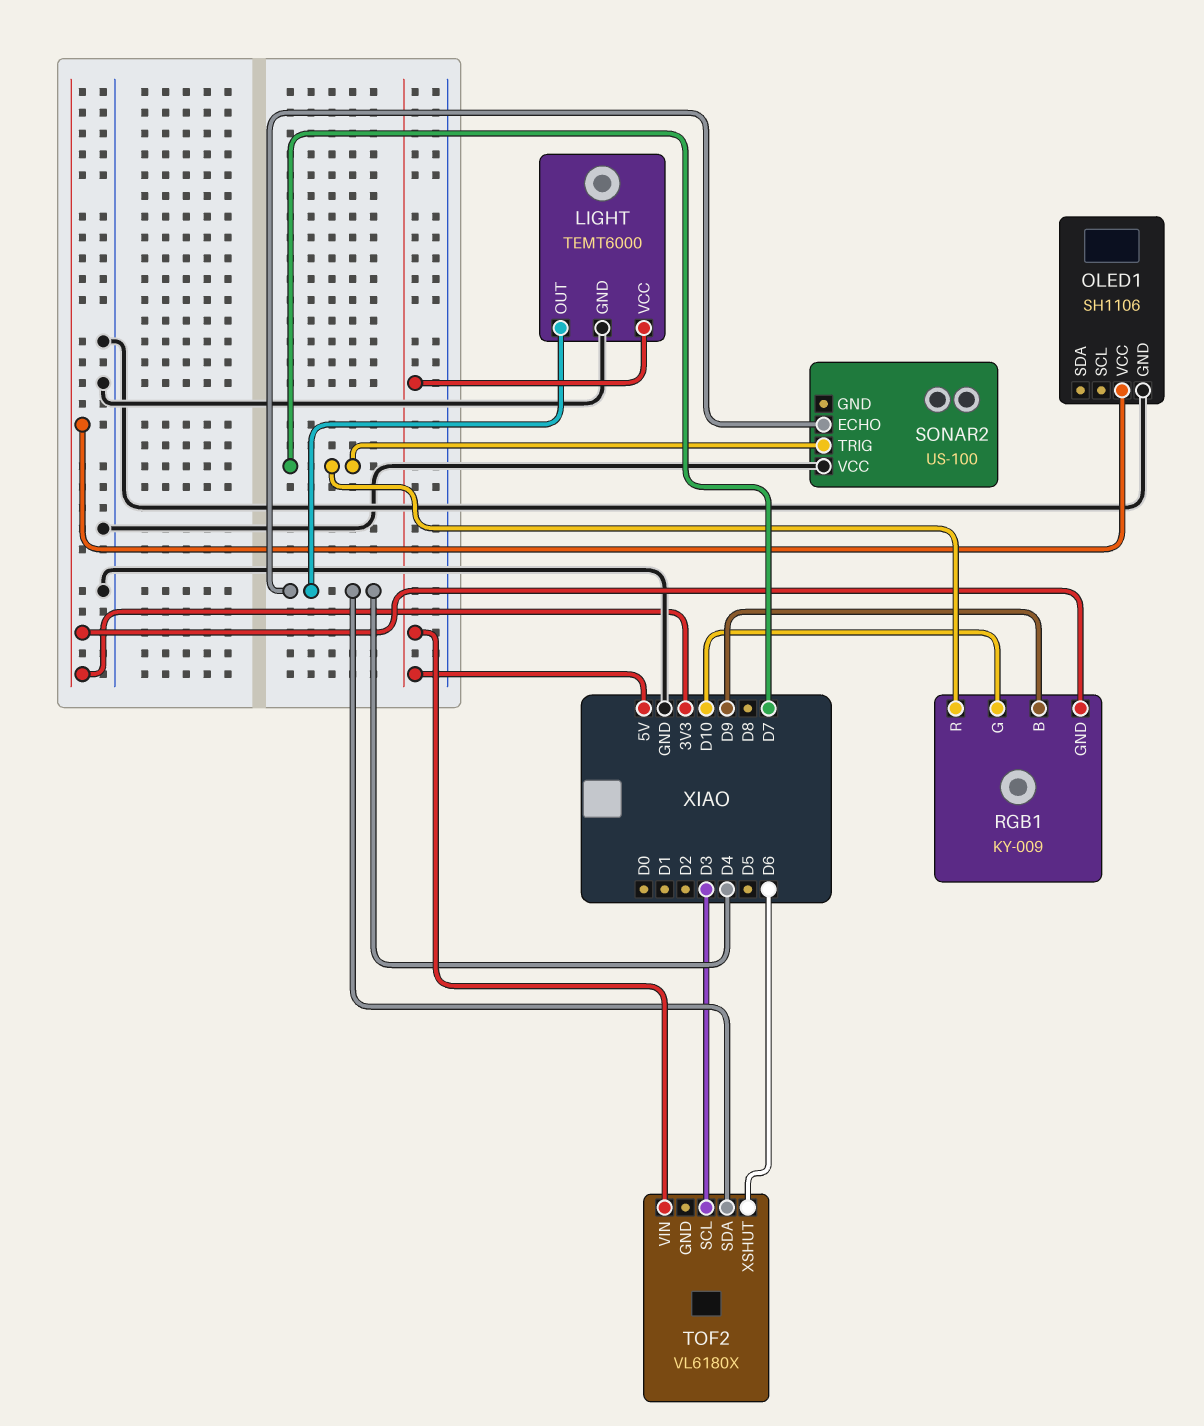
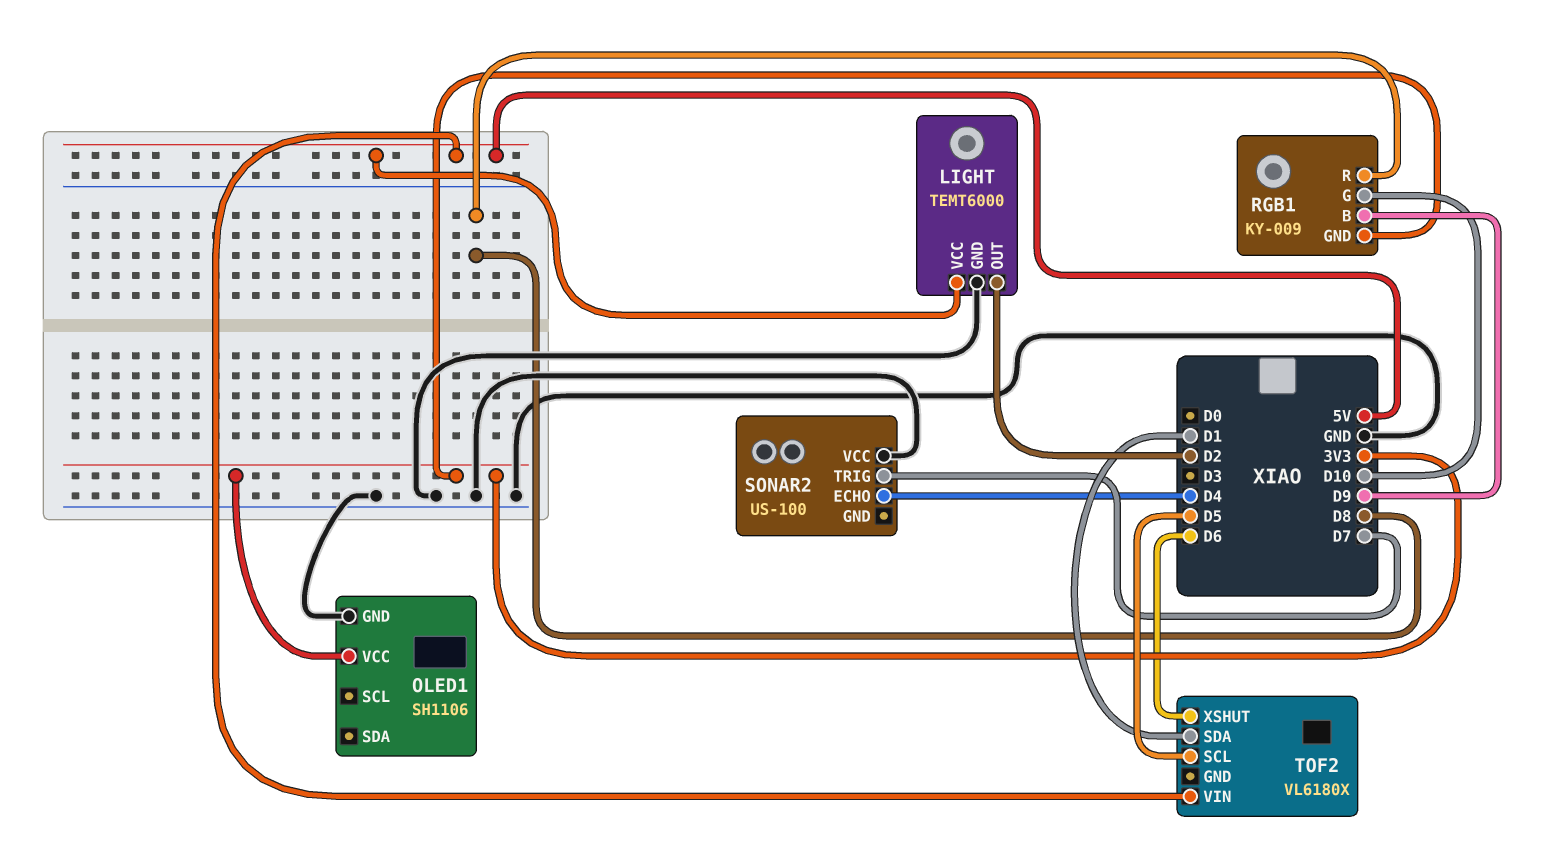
LIGHT pin OUT: D4 -> D2
RGB1 pin R: D7 -> D8
TOF2 pin SCL: D3 -> D5
TOF2 pin SDA: D4 -> D1

